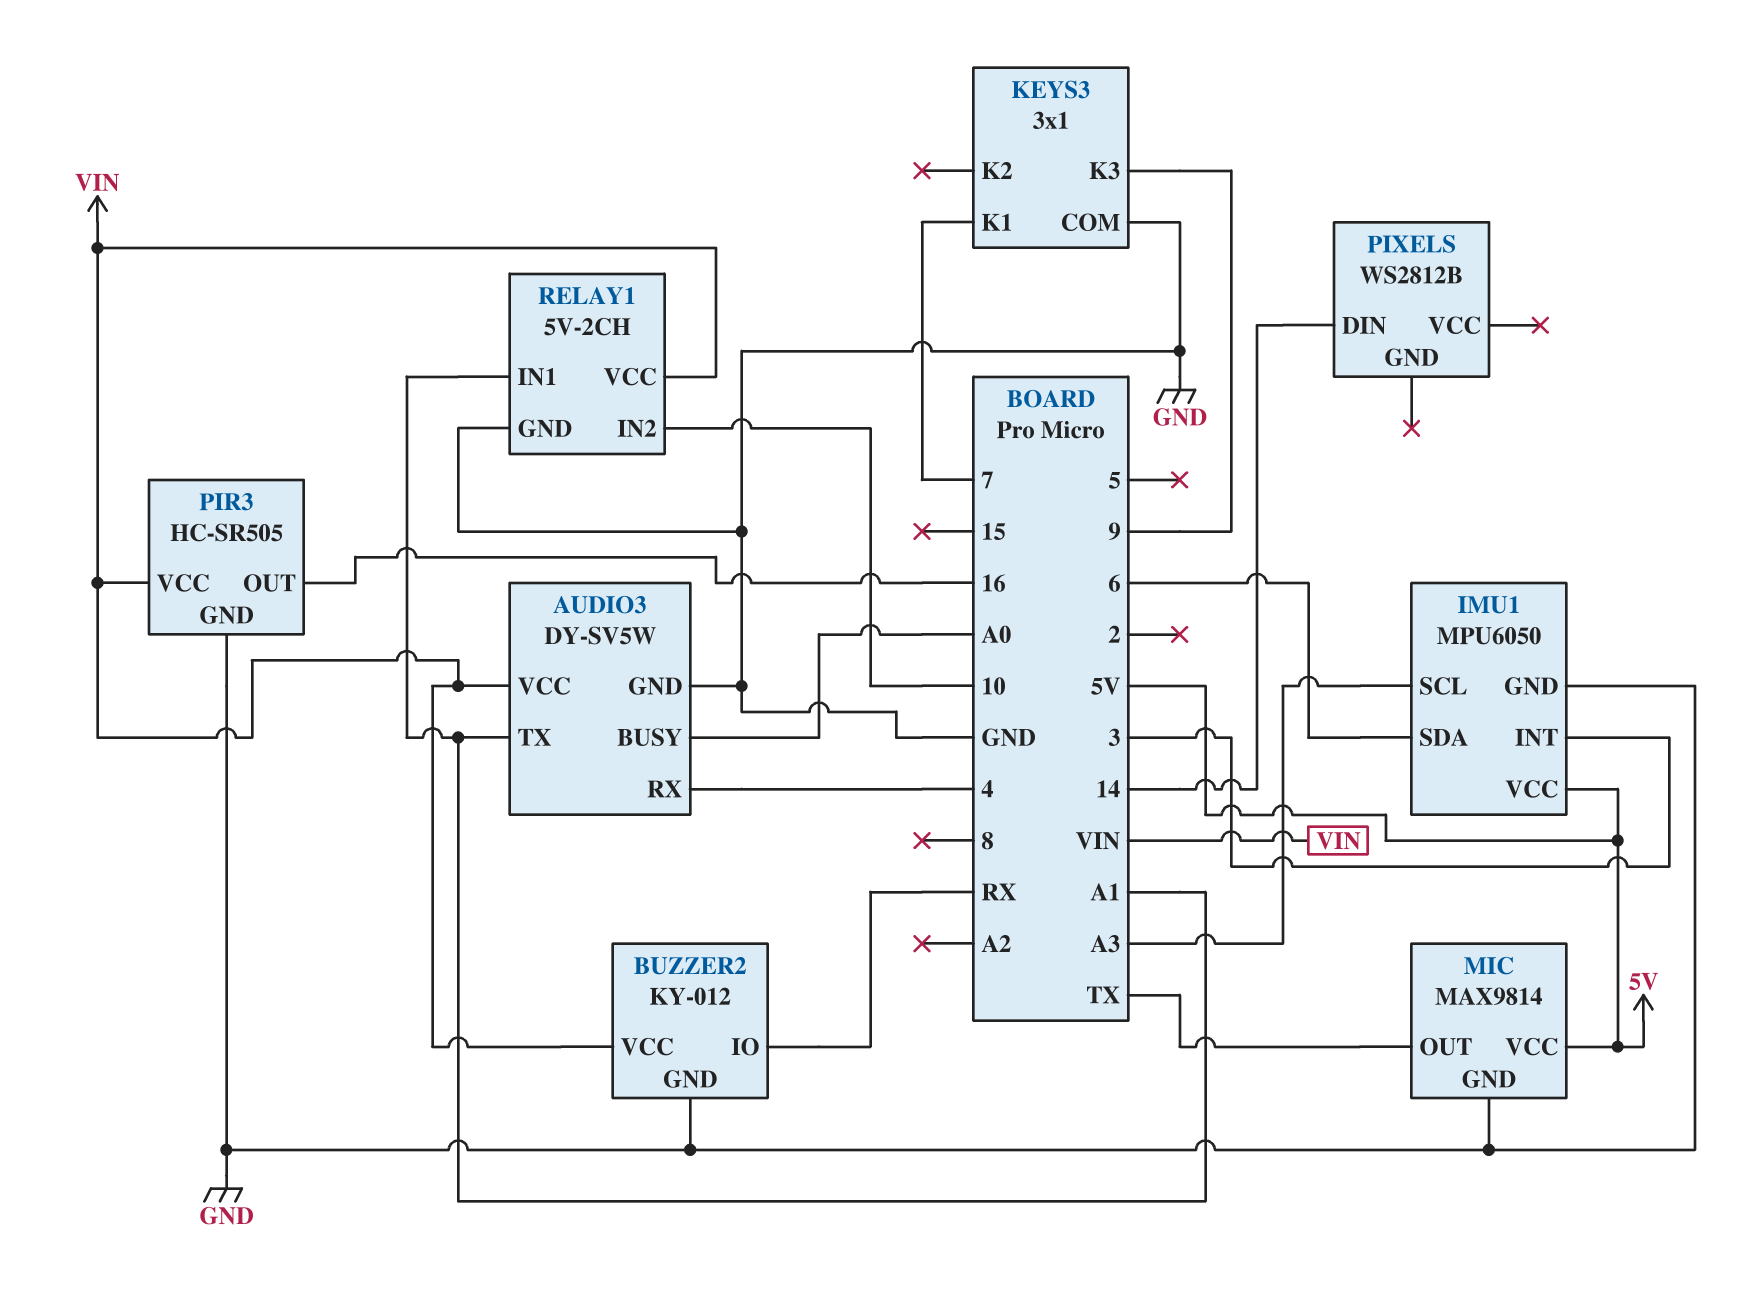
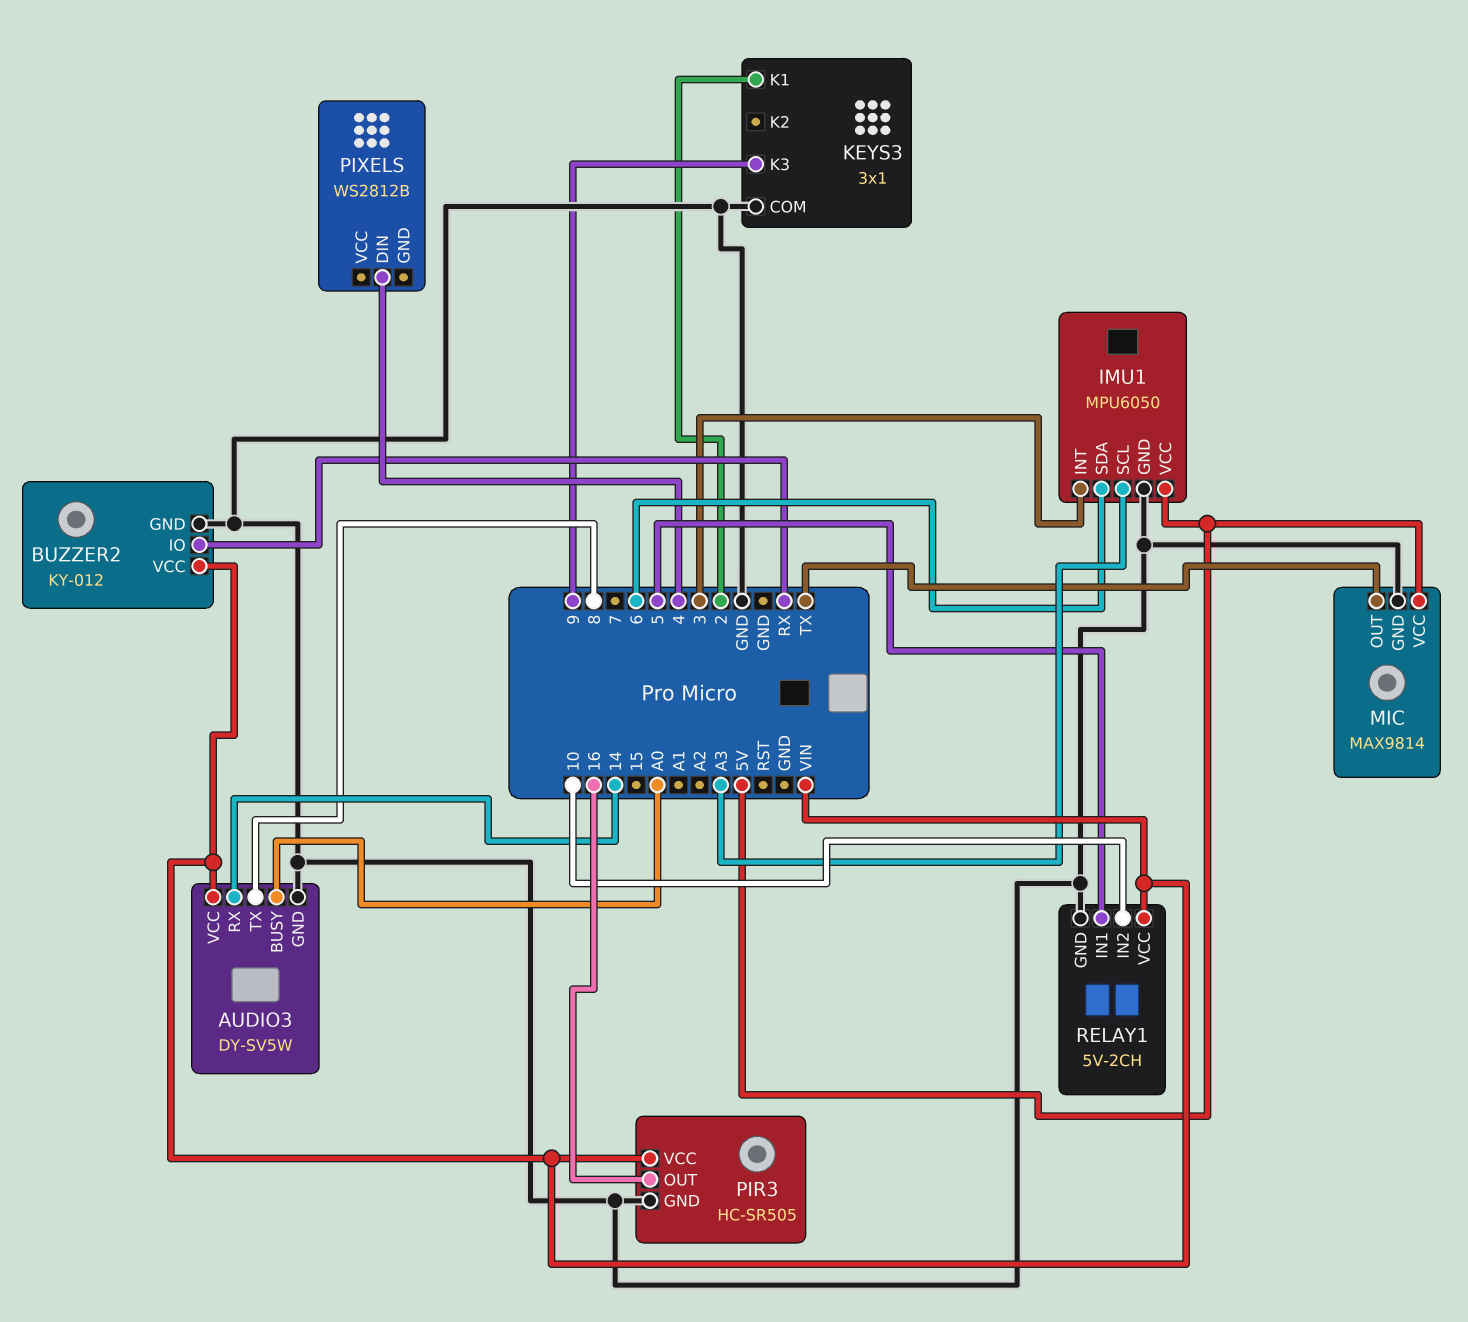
AUDIO3 pin RX: 4 -> 14
AUDIO3 pin TX: A1 -> 8
KEYS3 pin K1: 7 -> 2
PIXELS pin DIN: 14 -> 4
RELAY1 pin IN1: A1 -> 5

